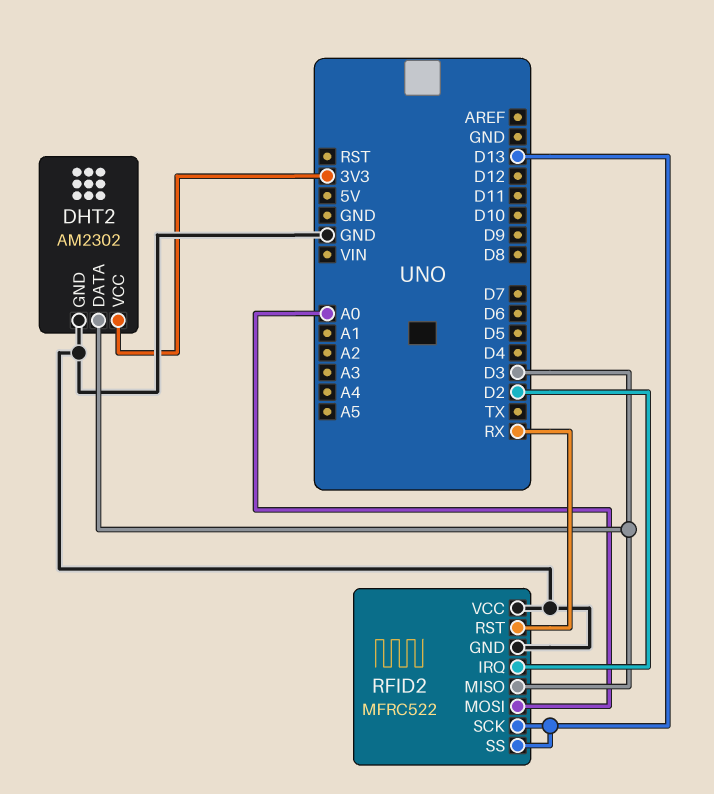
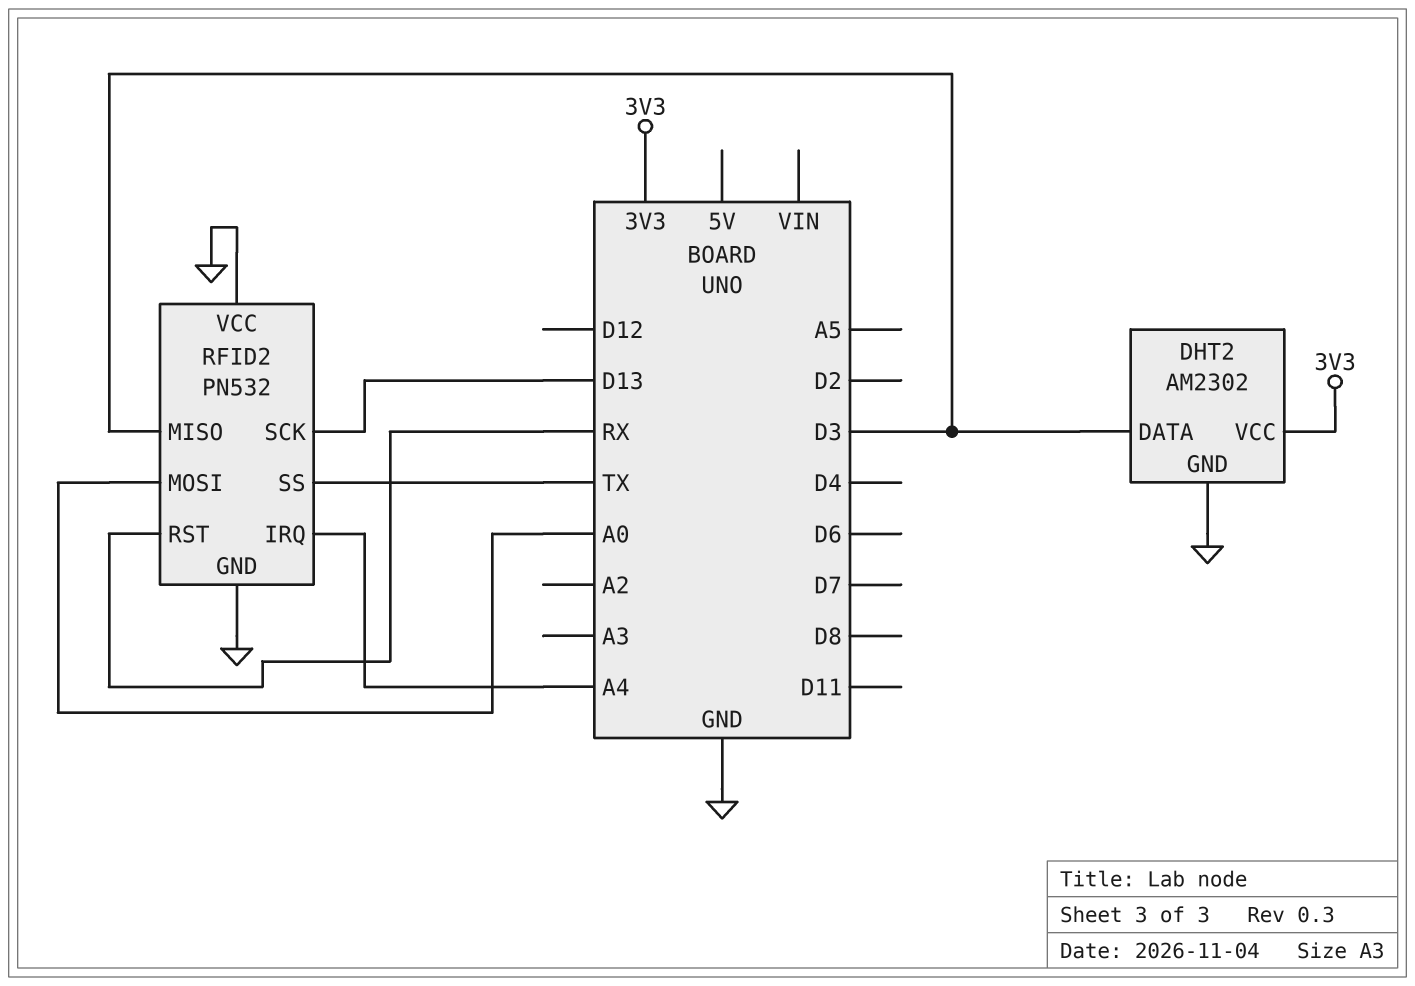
RFID2: MFRC522 -> PN532
RFID2 pin IRQ: D2 -> A4
RFID2 pin SS: D13 -> TX

